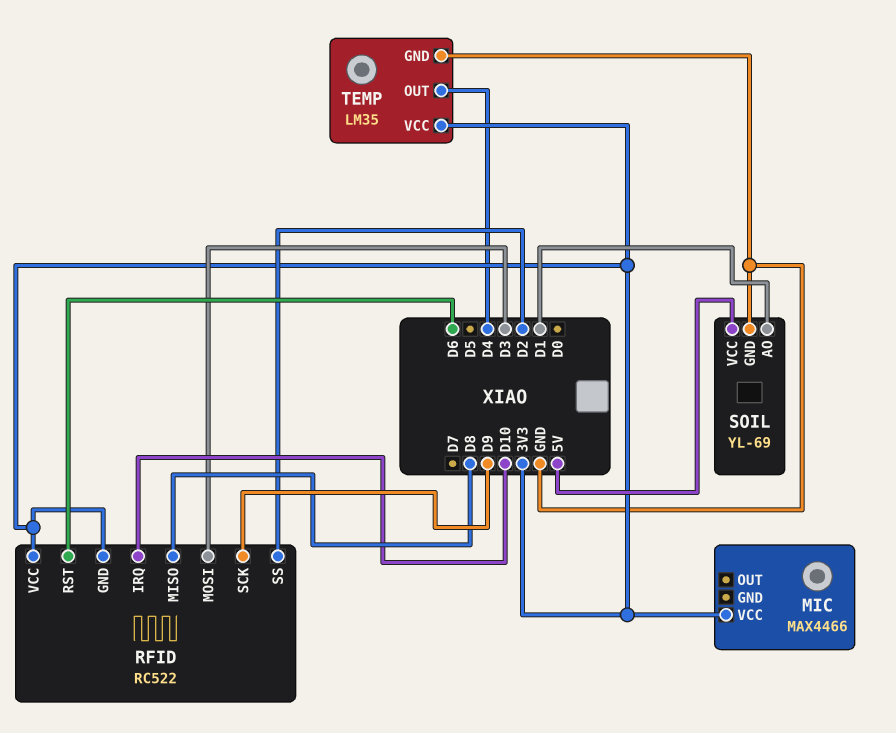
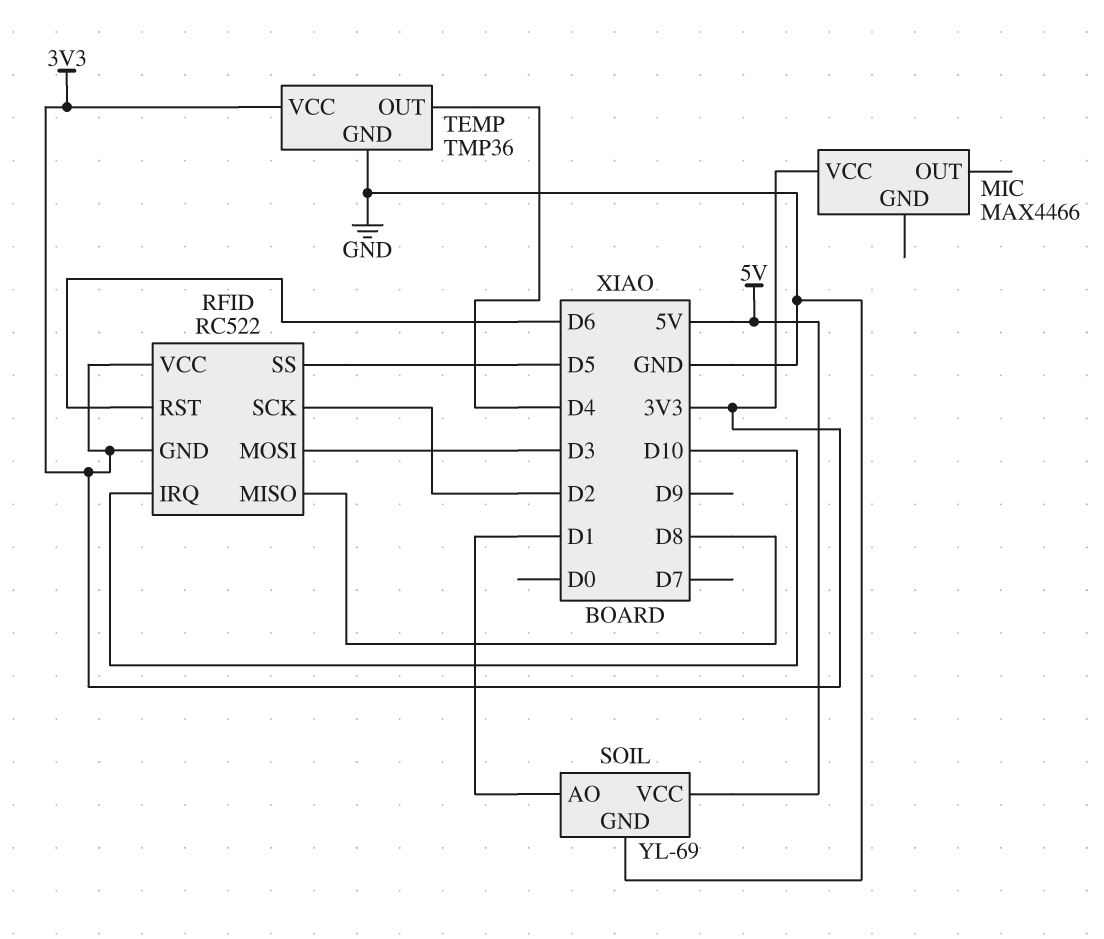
RFID pin SCK: D9 -> D2
RFID pin SS: D2 -> D5
TEMP: LM35 -> TMP36

